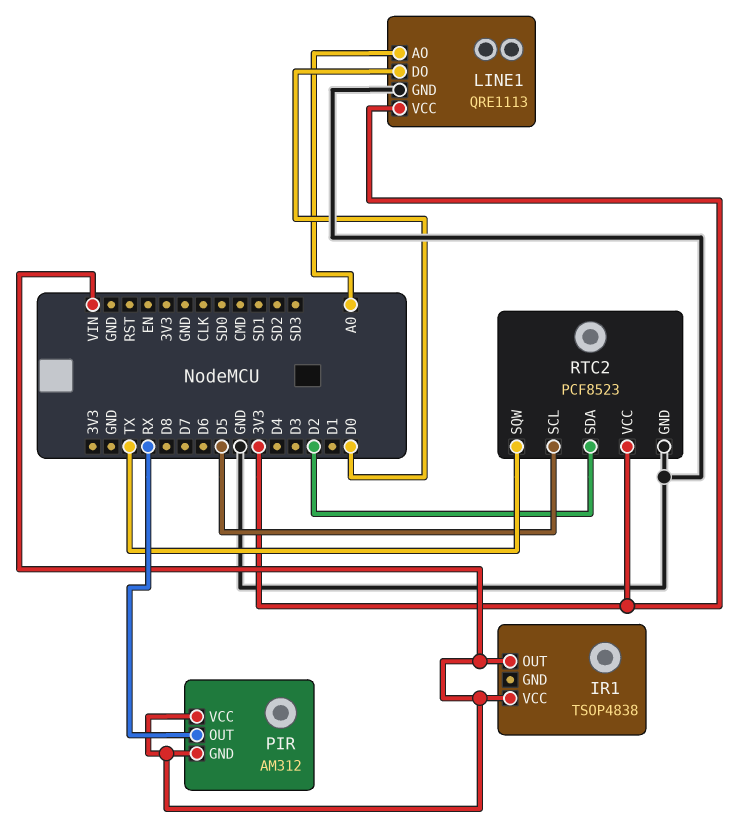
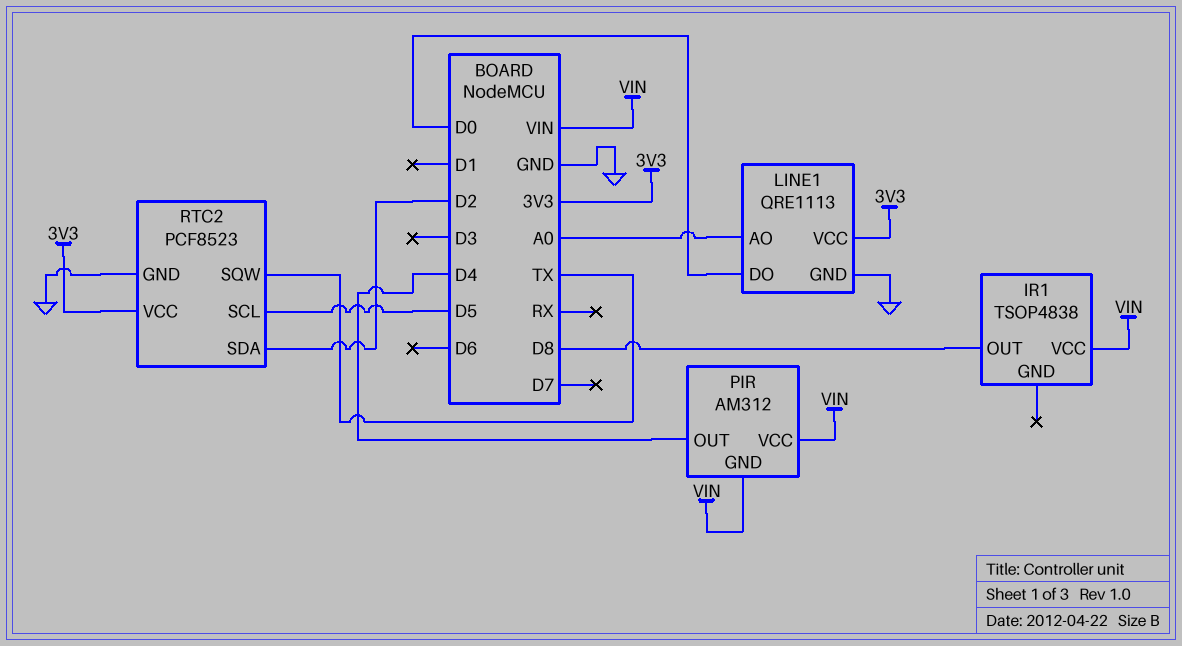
IR1 pin OUT: VIN -> D8
PIR pin OUT: RX -> D4

